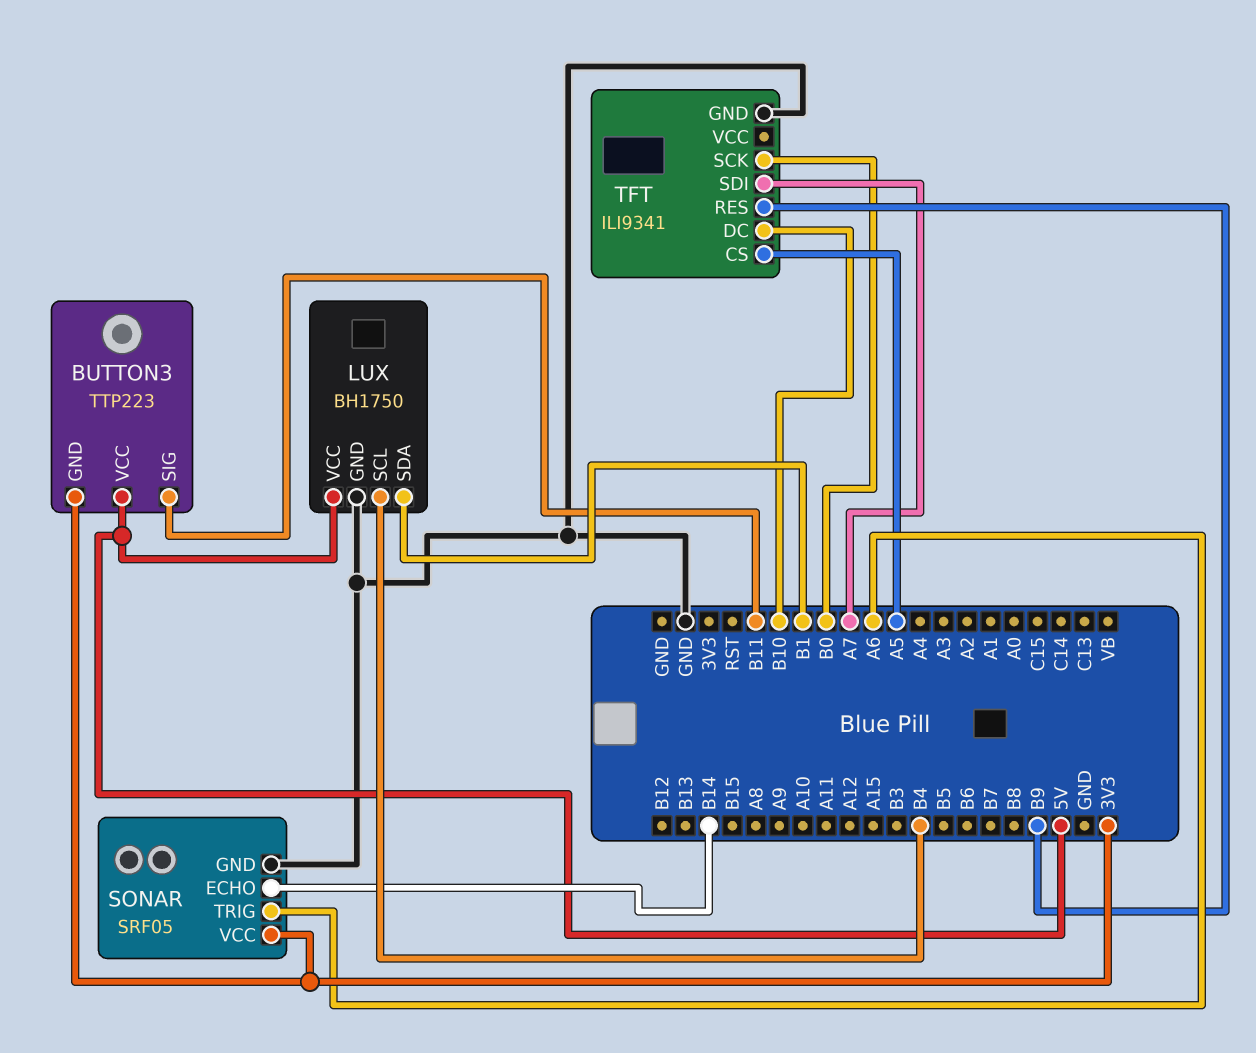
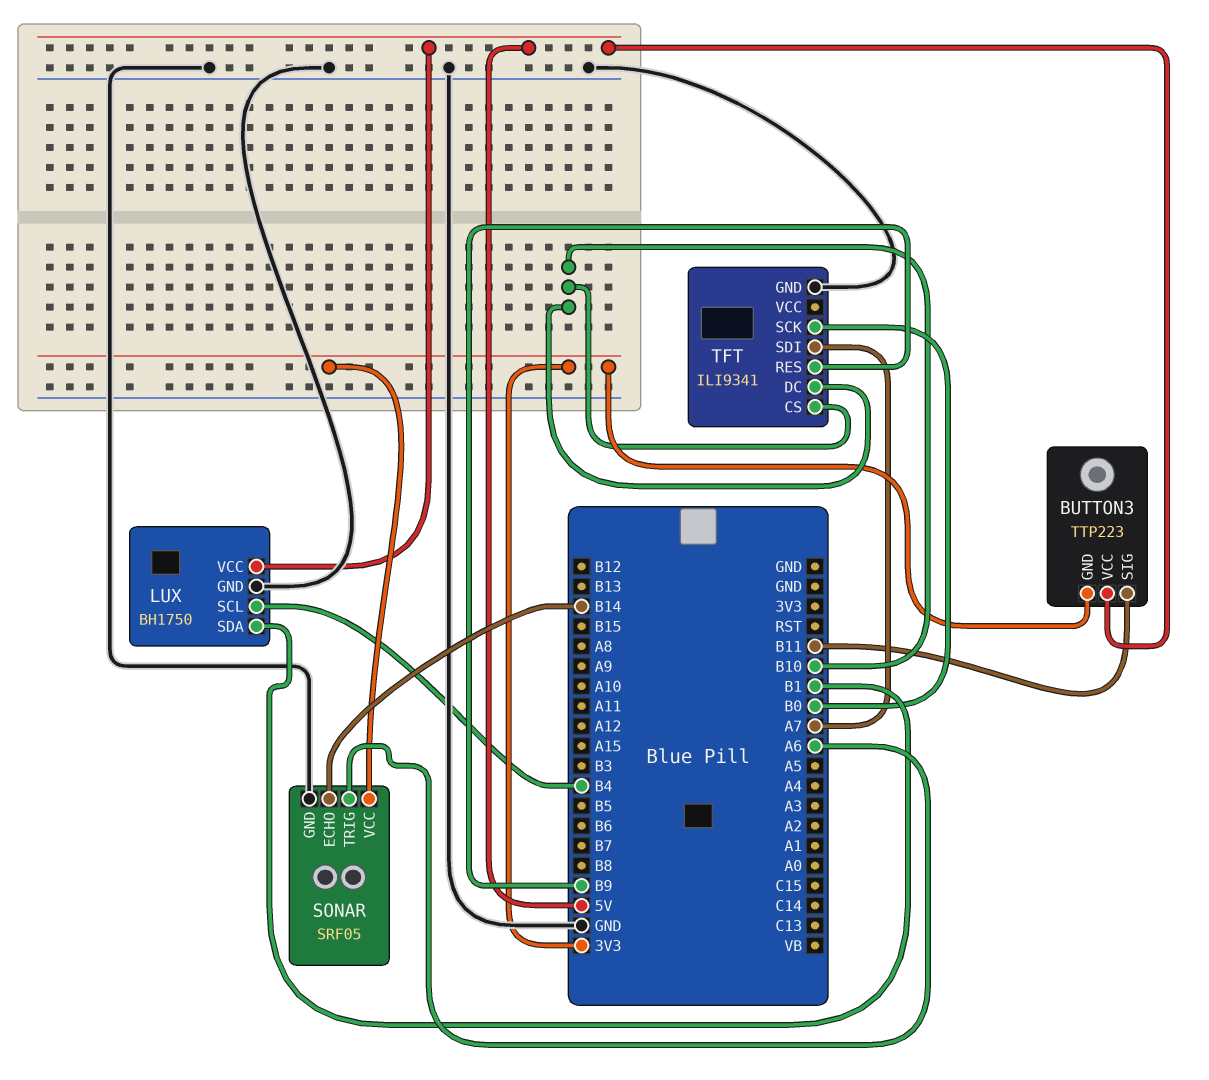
TFT pin CS: A5 -> B10

